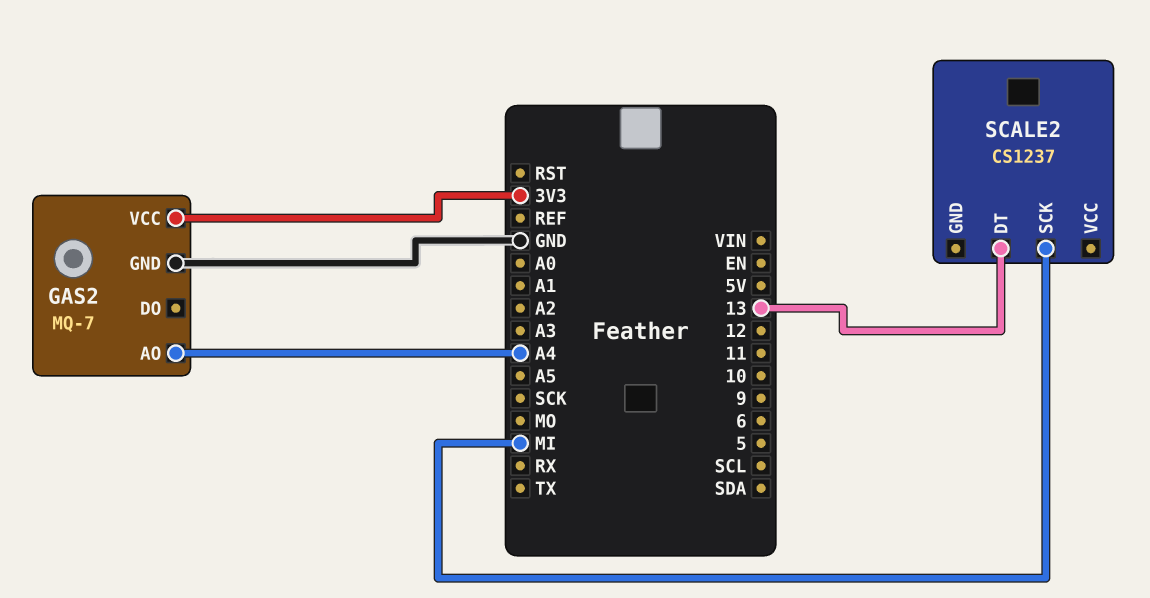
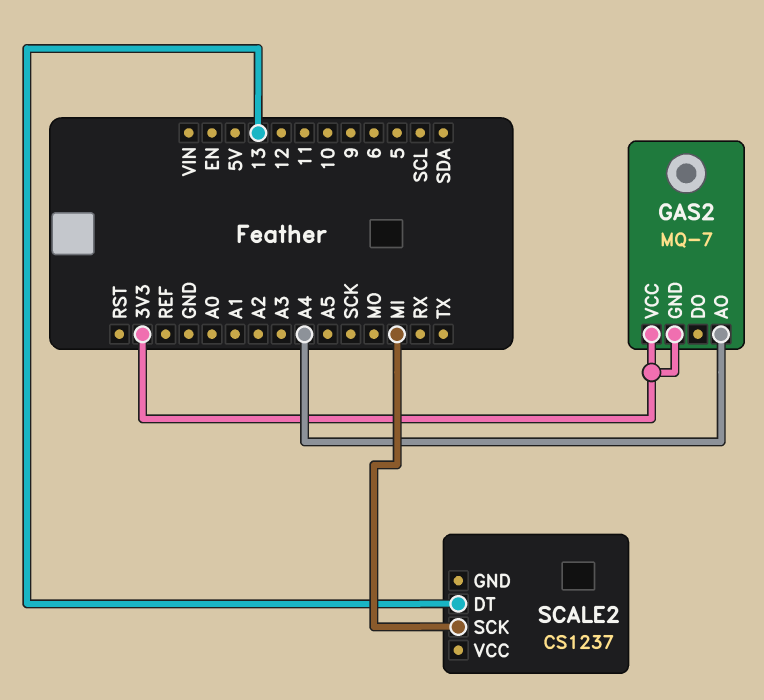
GAS2 pin GND: GND -> 3V3

